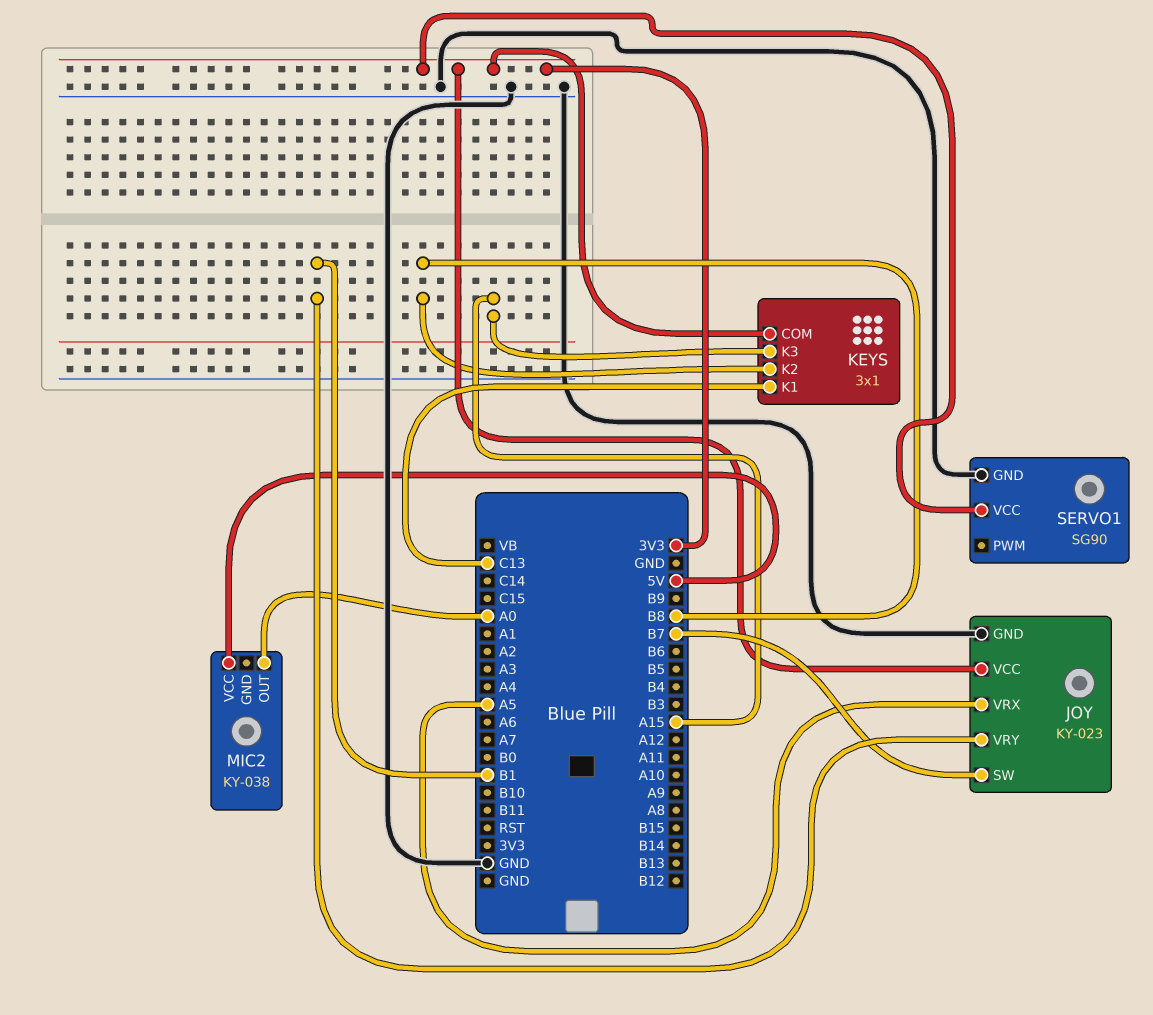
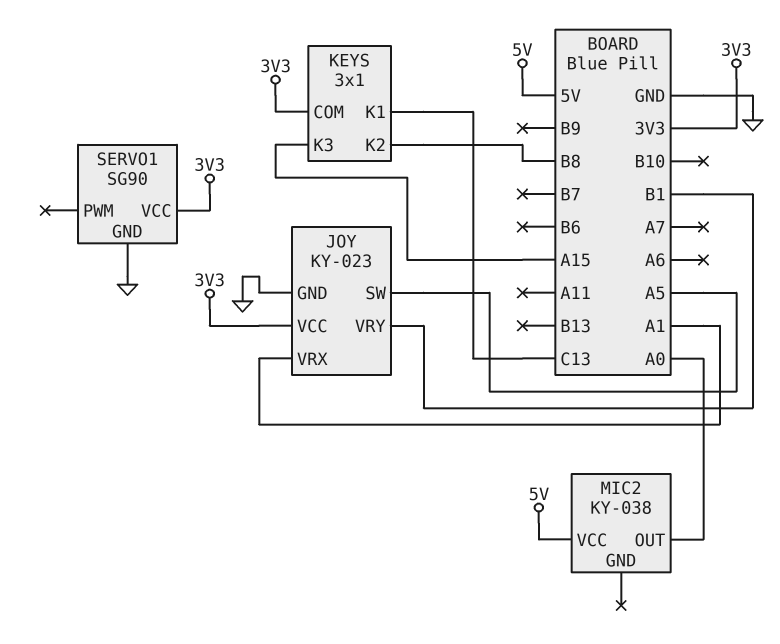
JOY pin SW: B7 -> A5
JOY pin VRX: A5 -> A1

